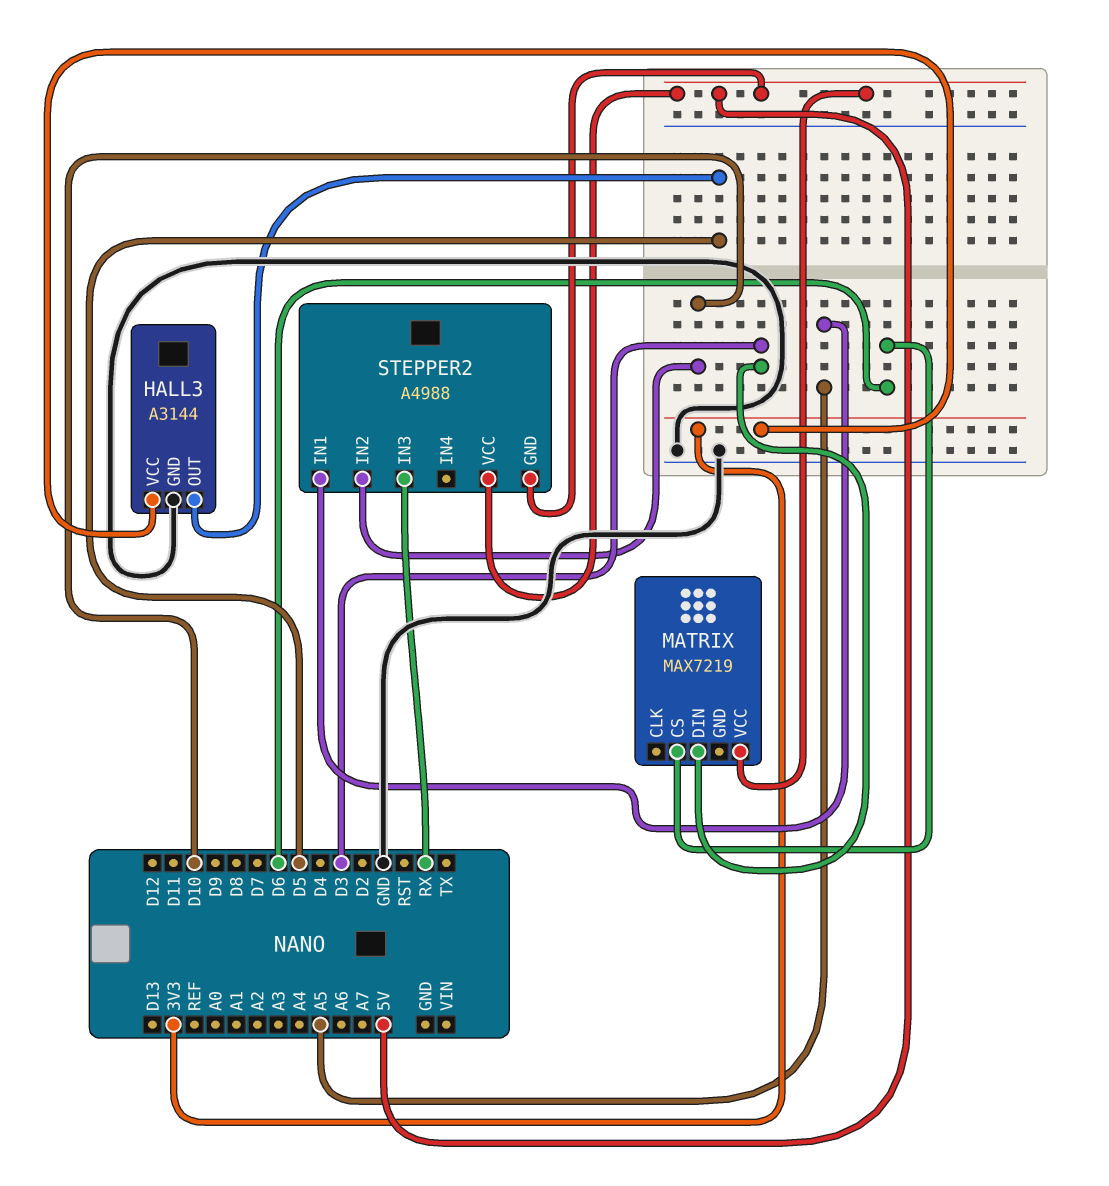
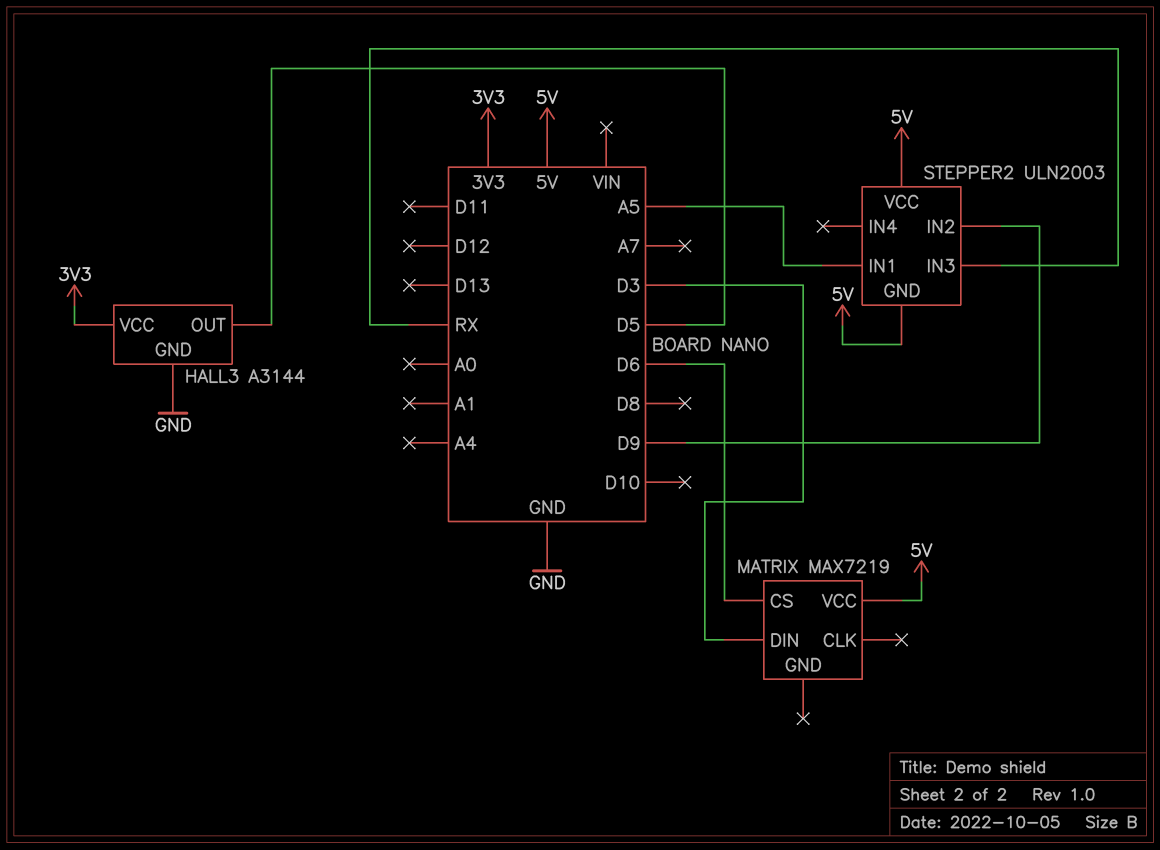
STEPPER2: A4988 -> ULN2003
STEPPER2 pin IN2: D10 -> D9

